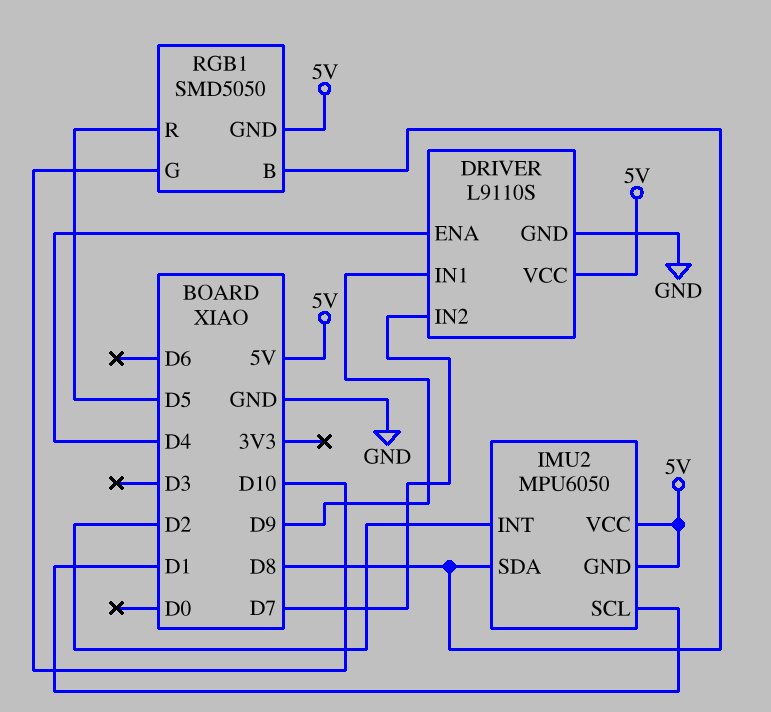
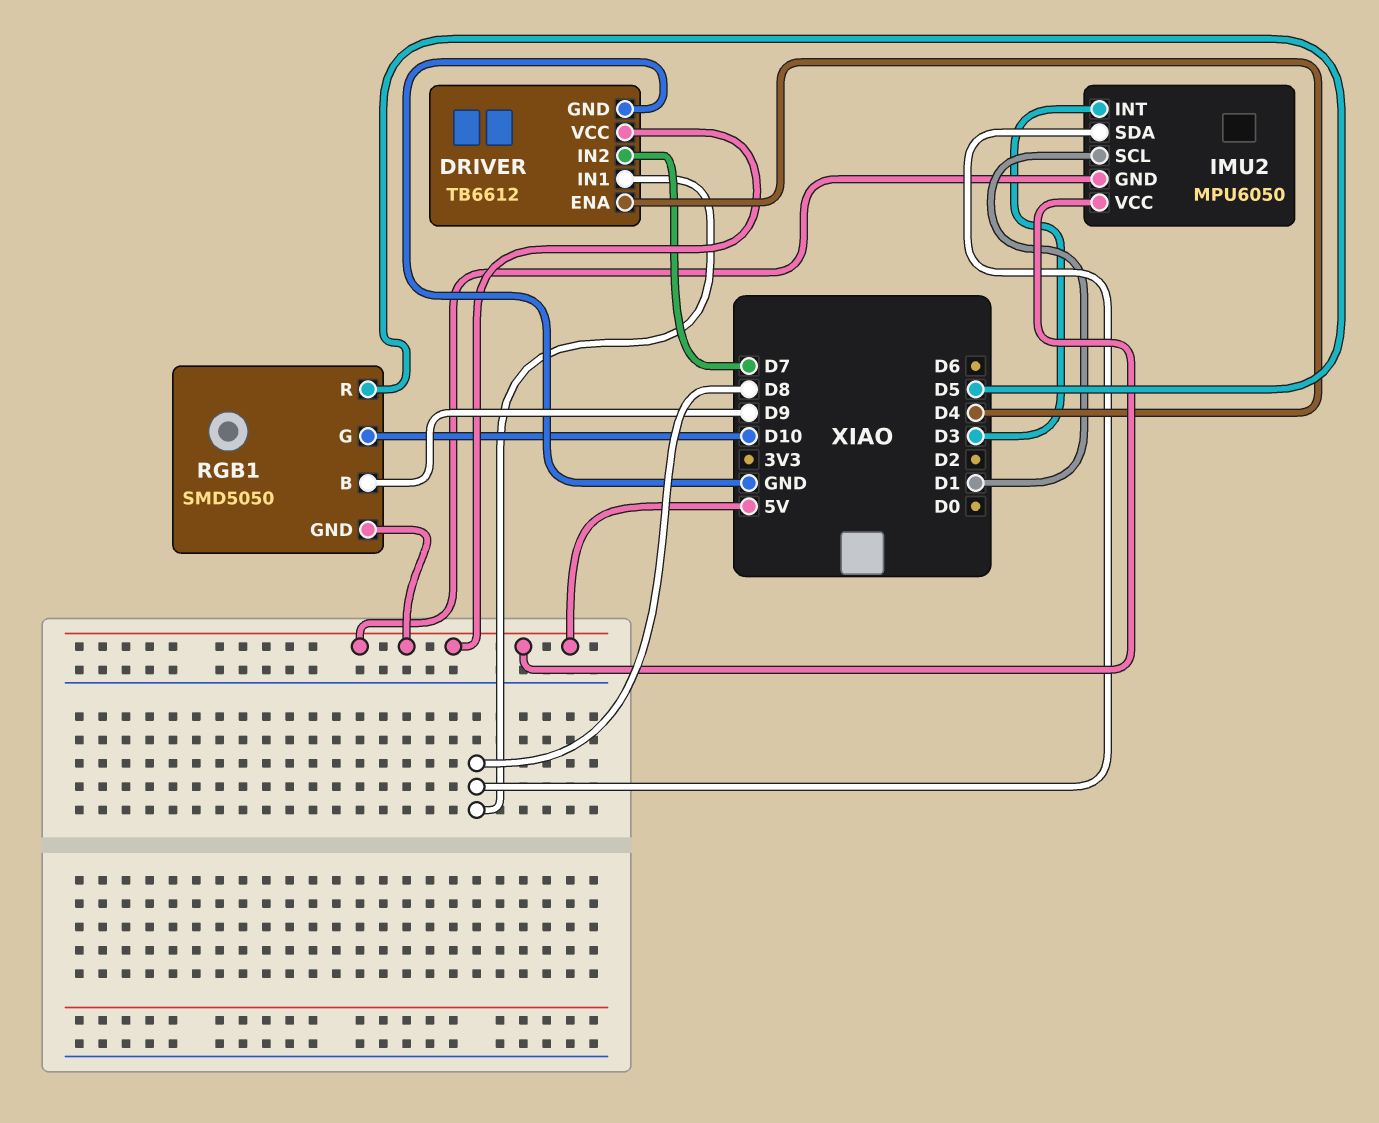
DRIVER: L9110S -> TB6612
DRIVER pin IN1: D9 -> D8
IMU2 pin INT: D2 -> D3
RGB1 pin B: D8 -> D9

